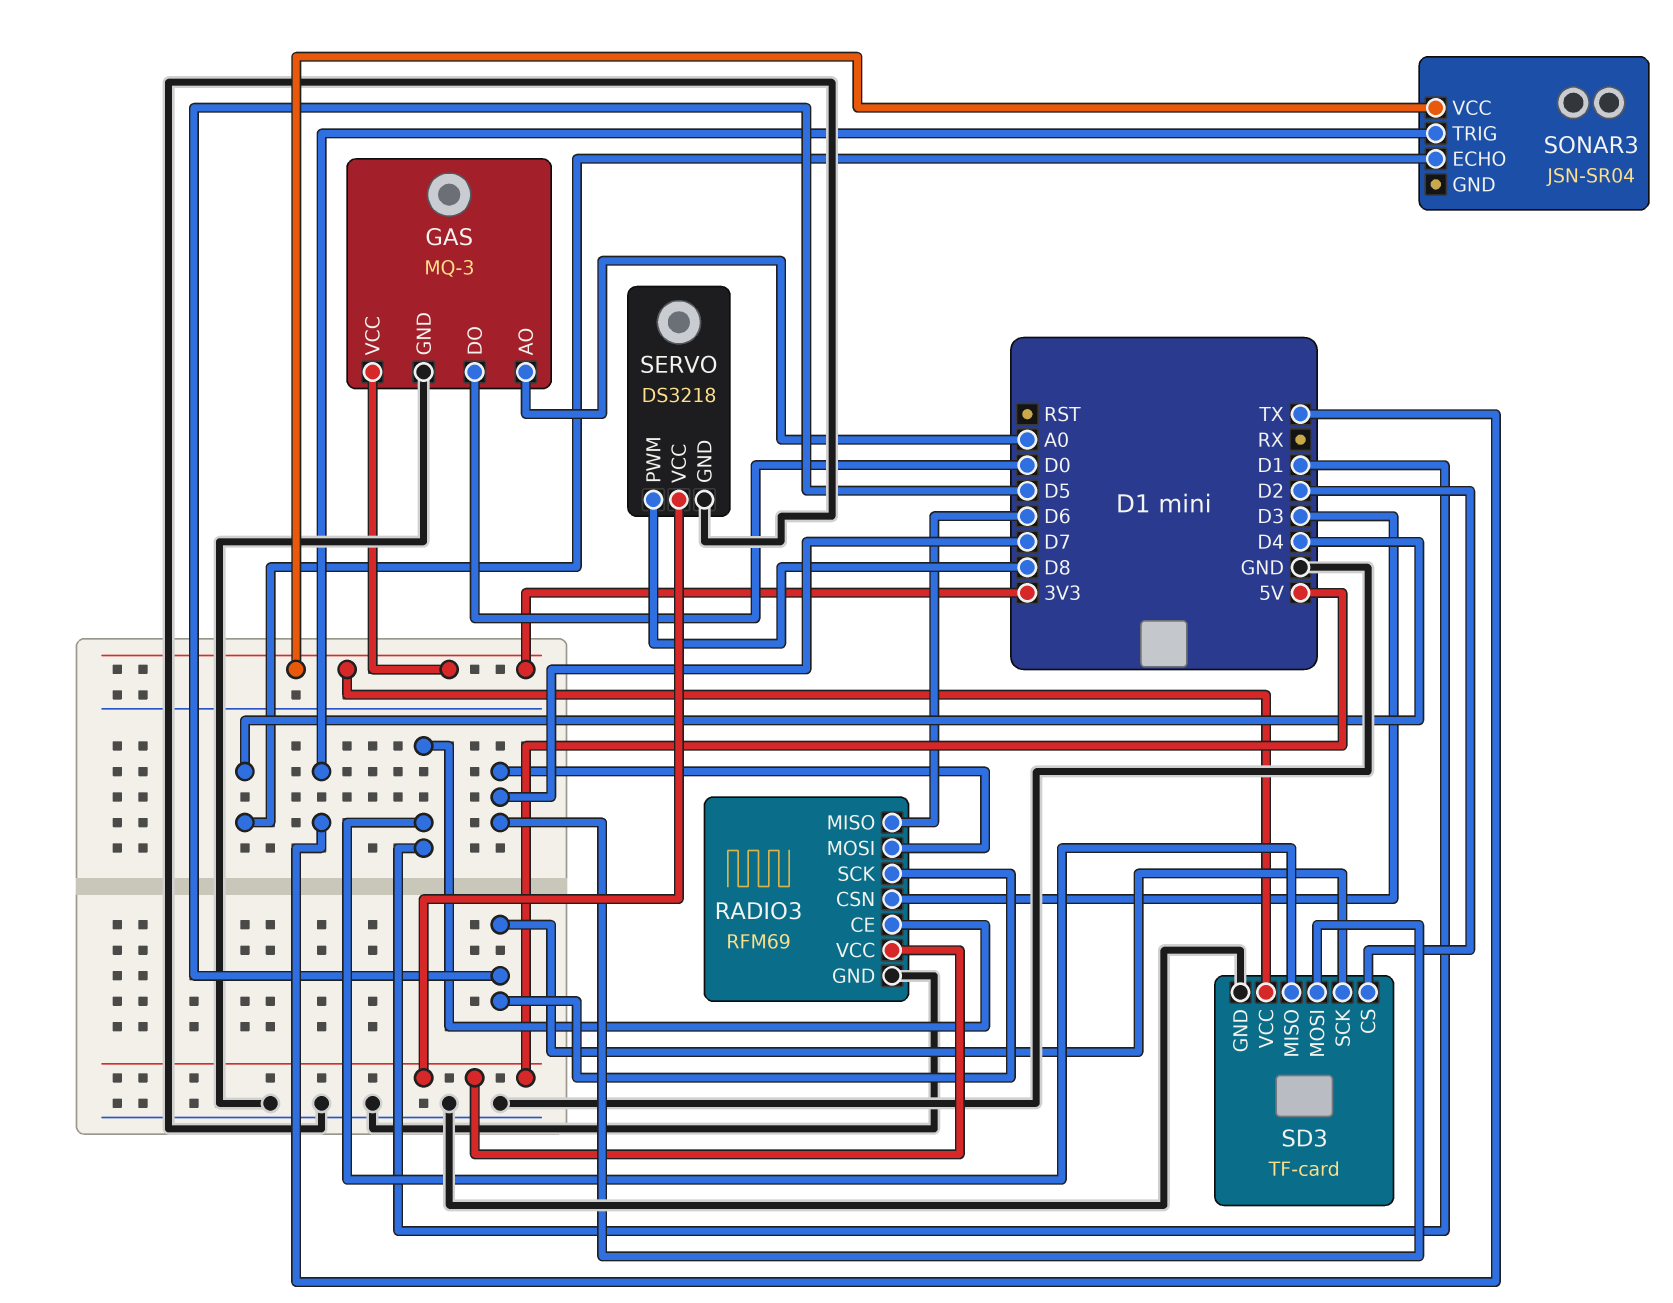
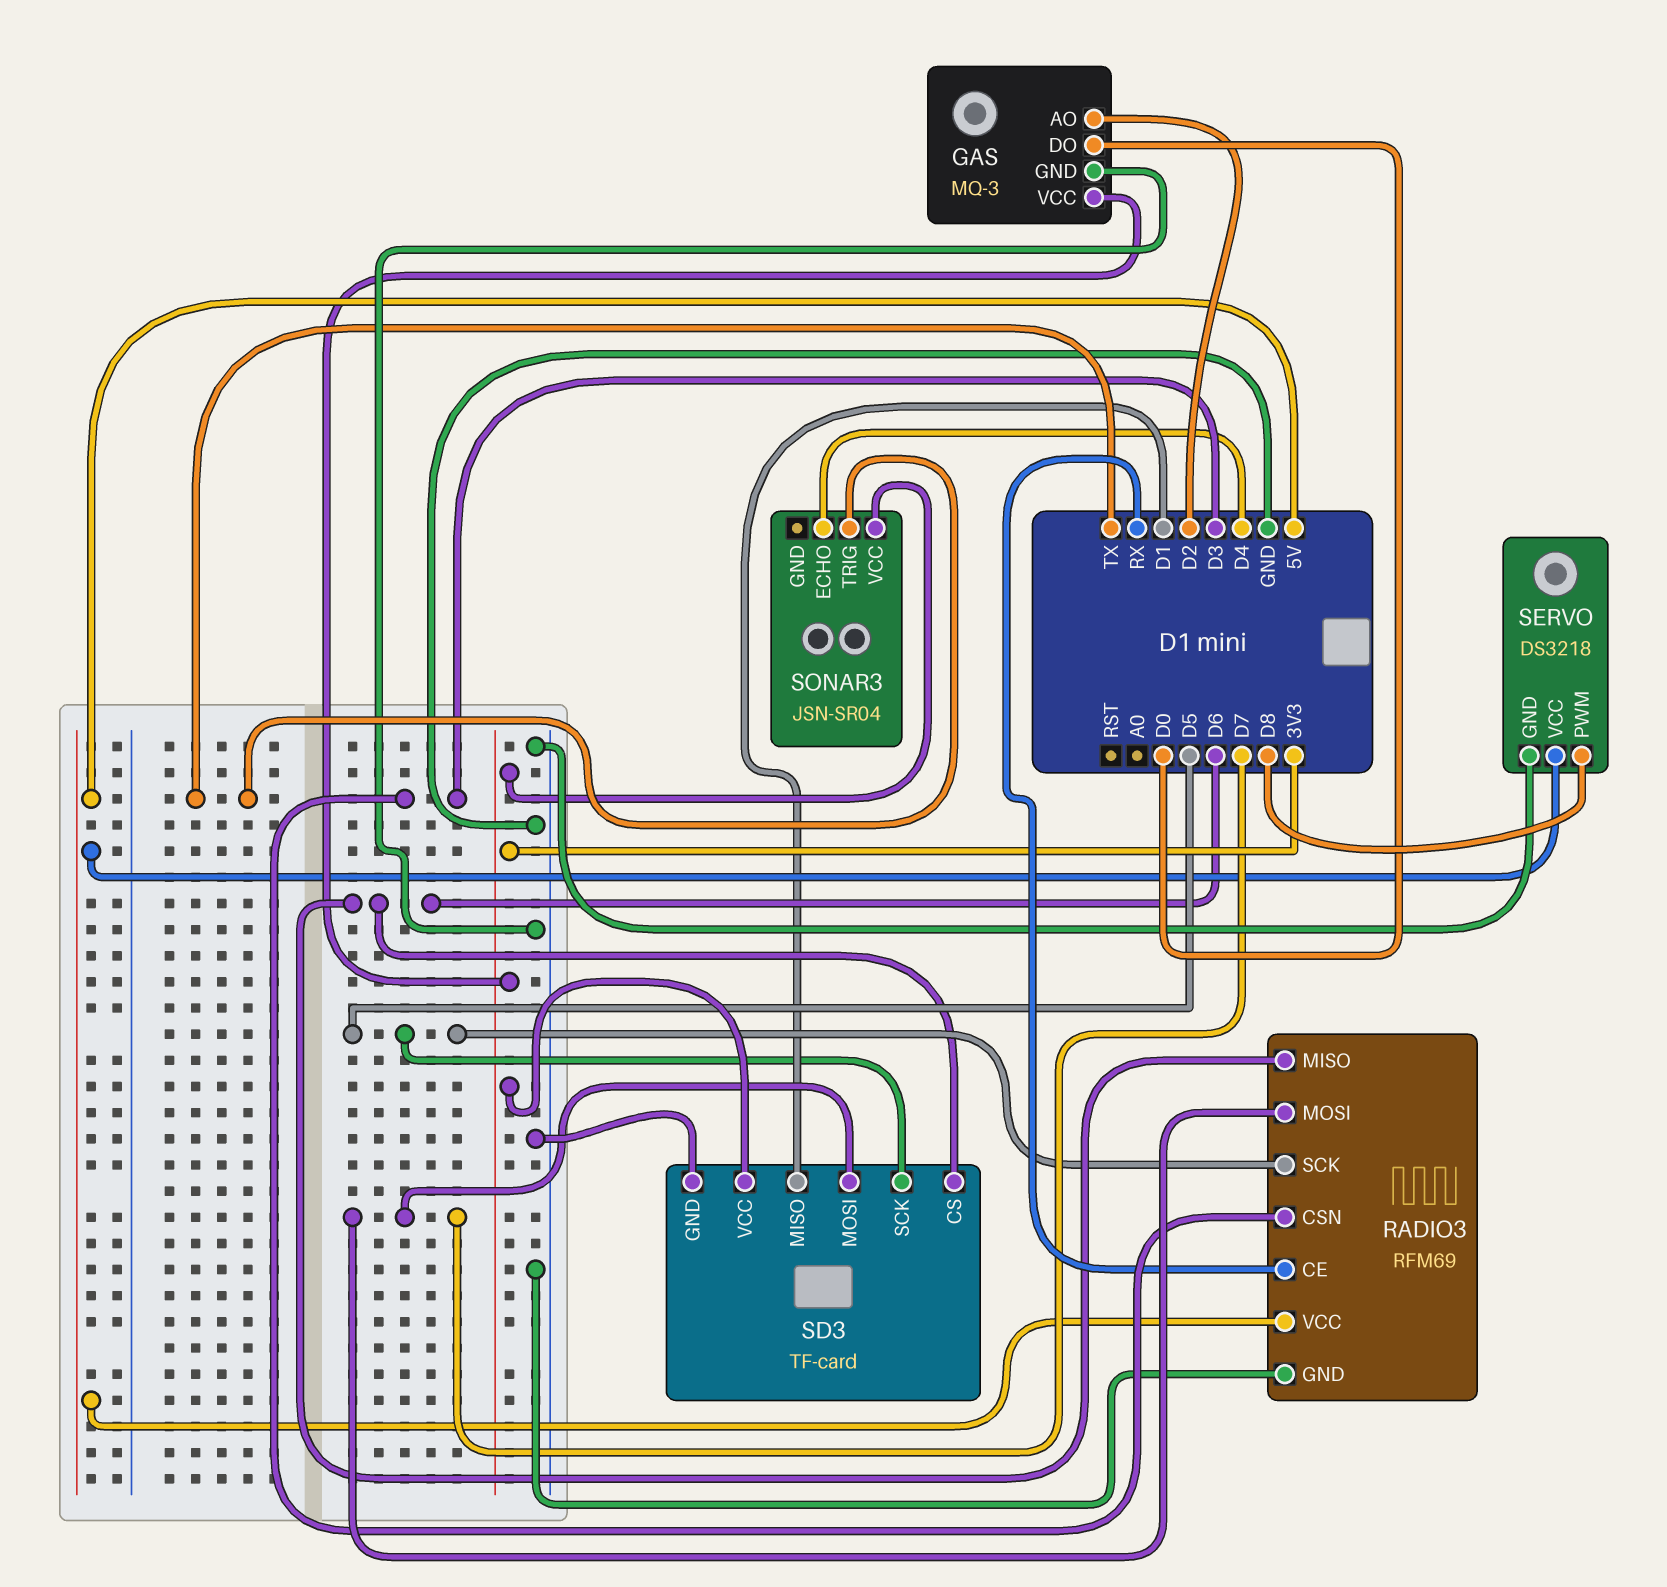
GAS pin AO: A0 -> D2
RADIO3 pin CE: D1 -> RX
SD3 pin CS: D2 -> D6

